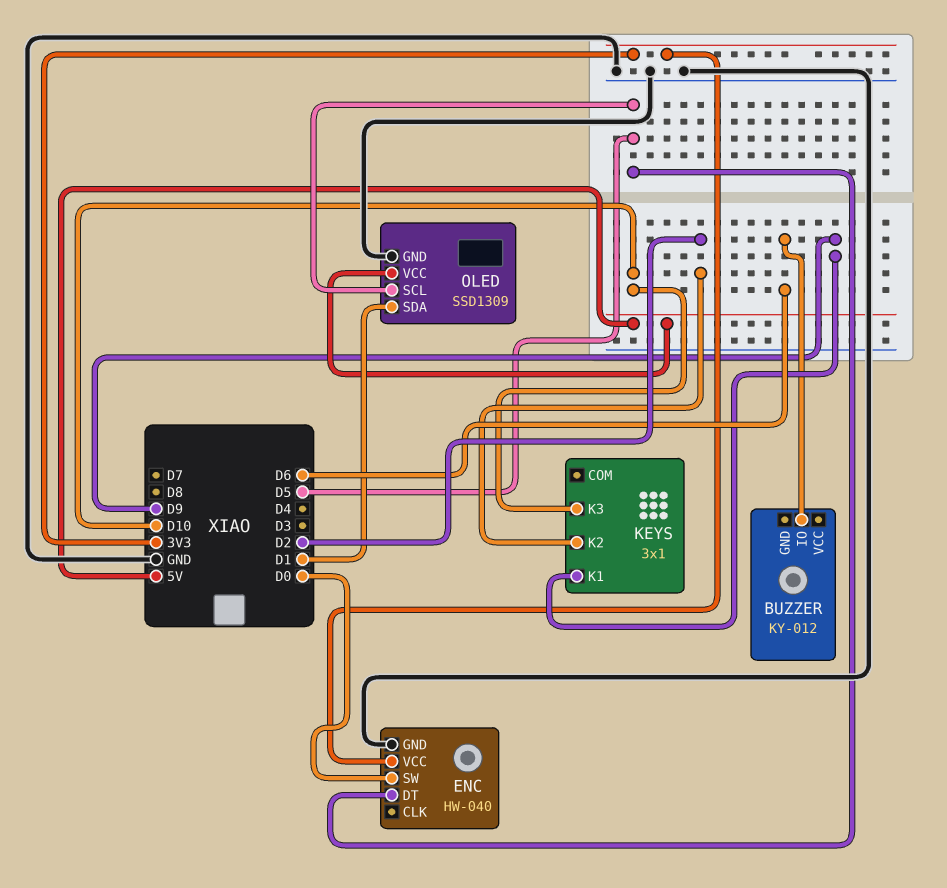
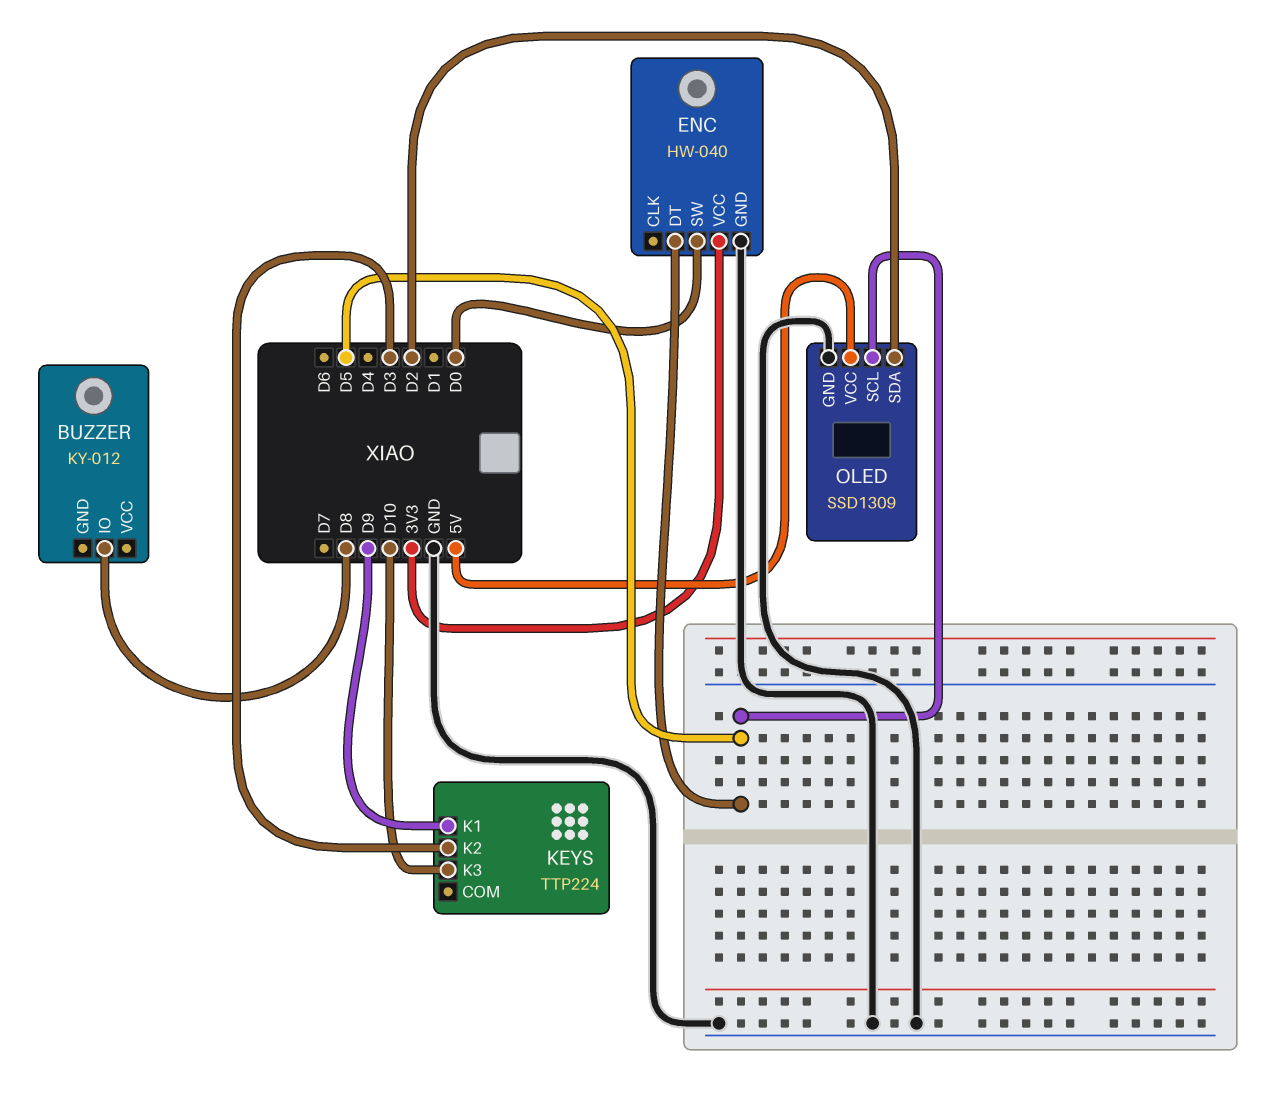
BUZZER pin IO: D6 -> D8
KEYS: 3x1 -> TTP224
KEYS pin K2: D2 -> D3
OLED pin SDA: D1 -> D2

